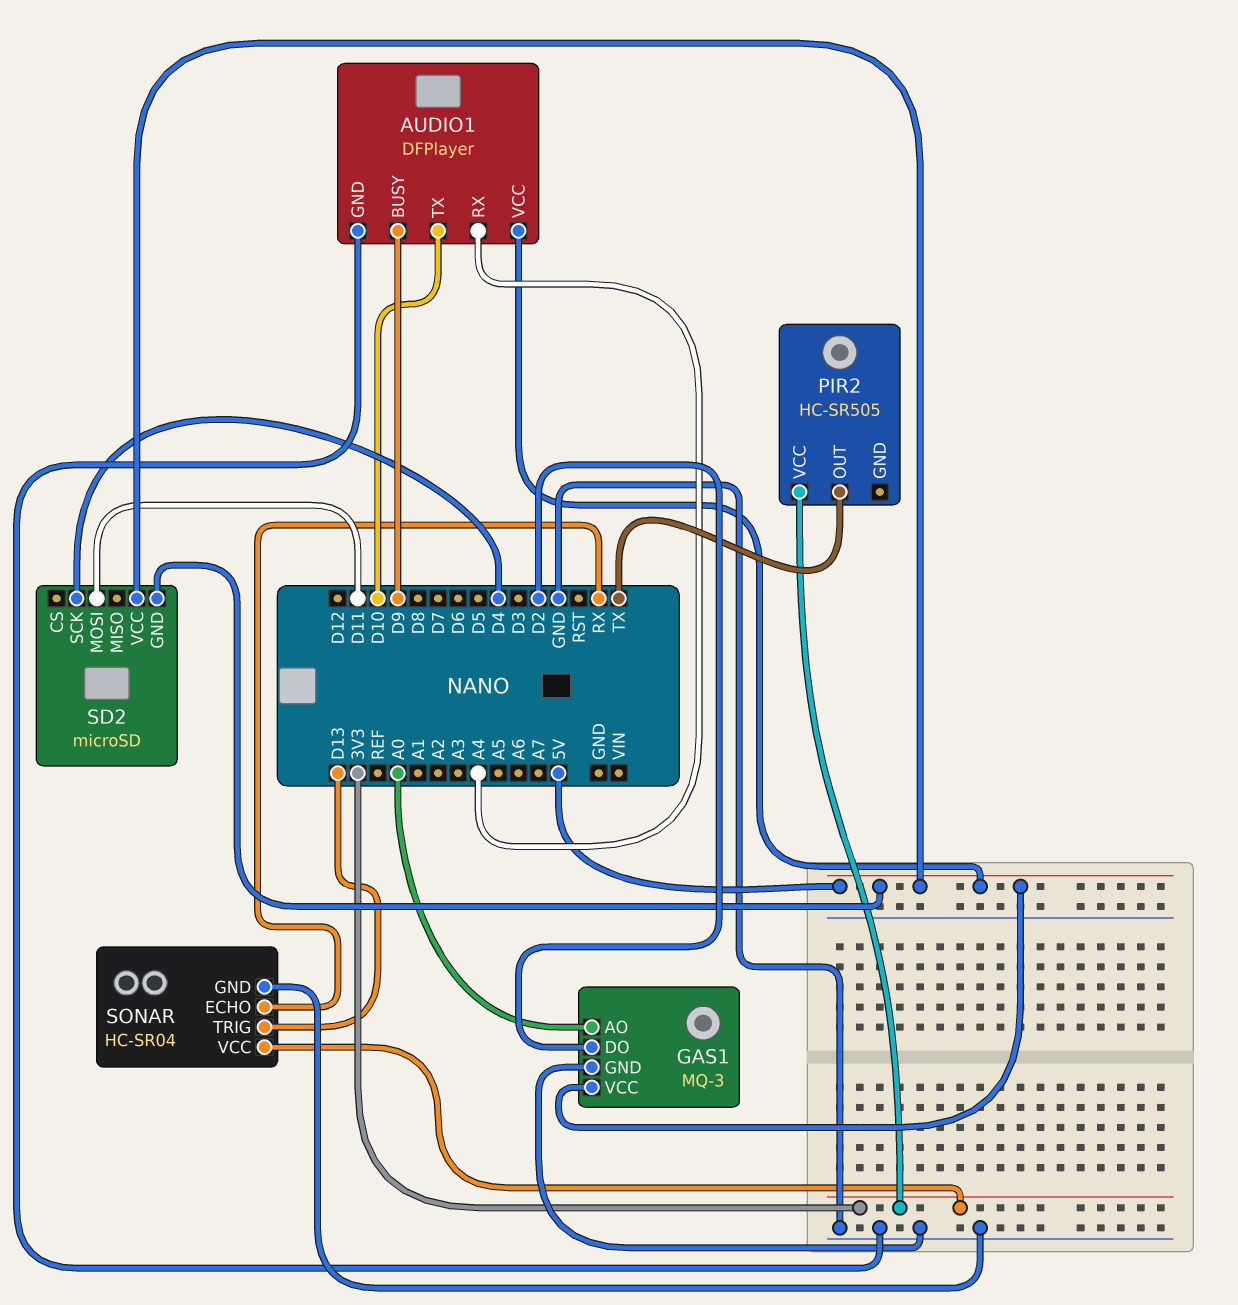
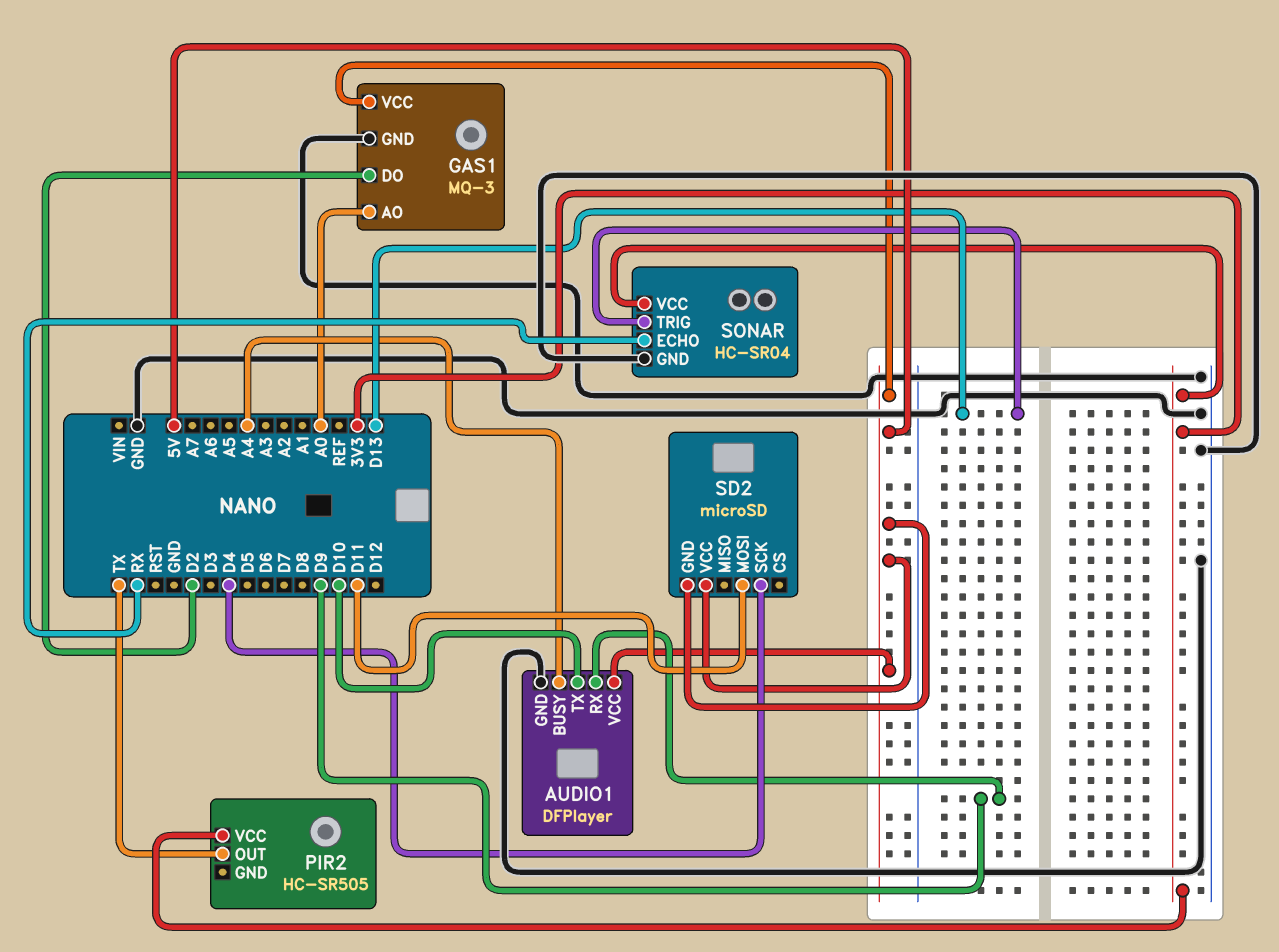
AUDIO1 pin BUSY: D9 -> A4
AUDIO1 pin RX: A4 -> D9

